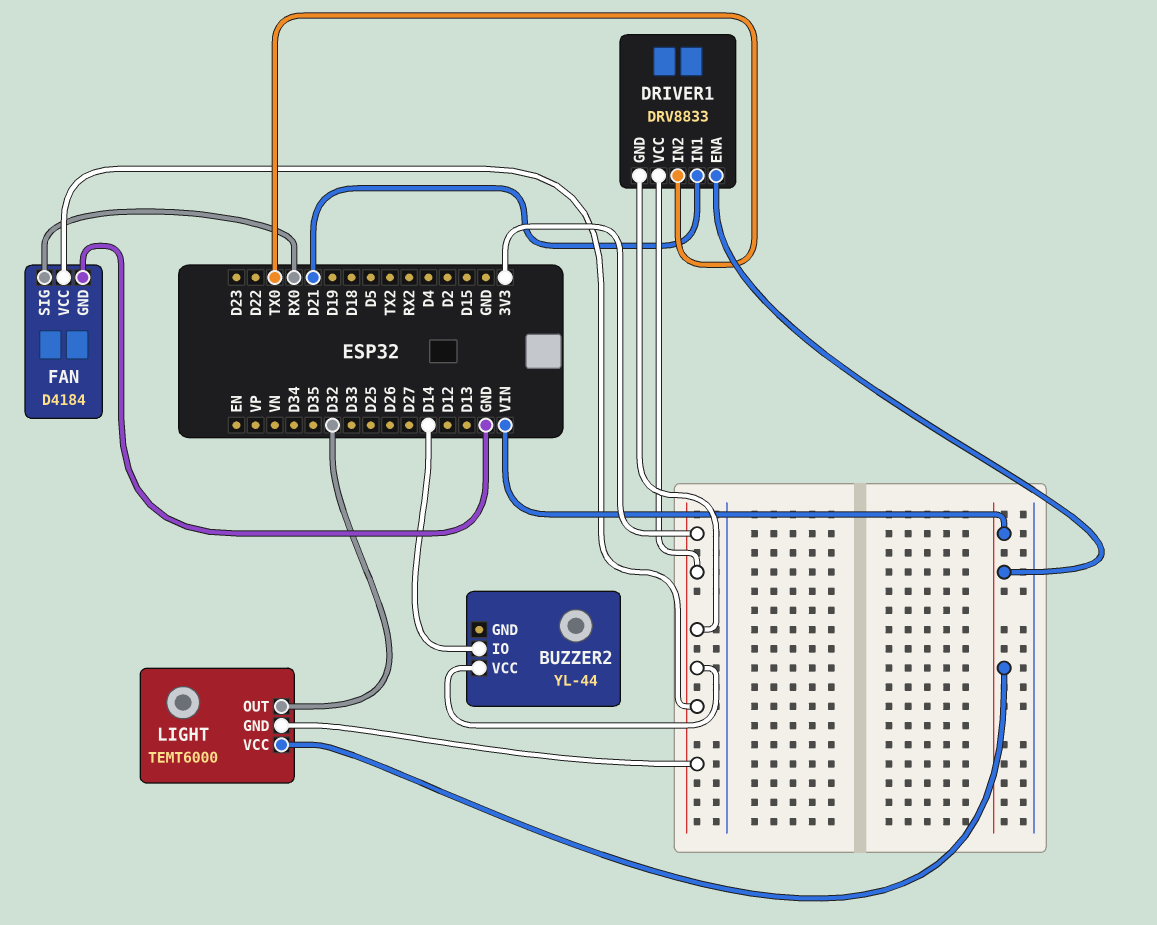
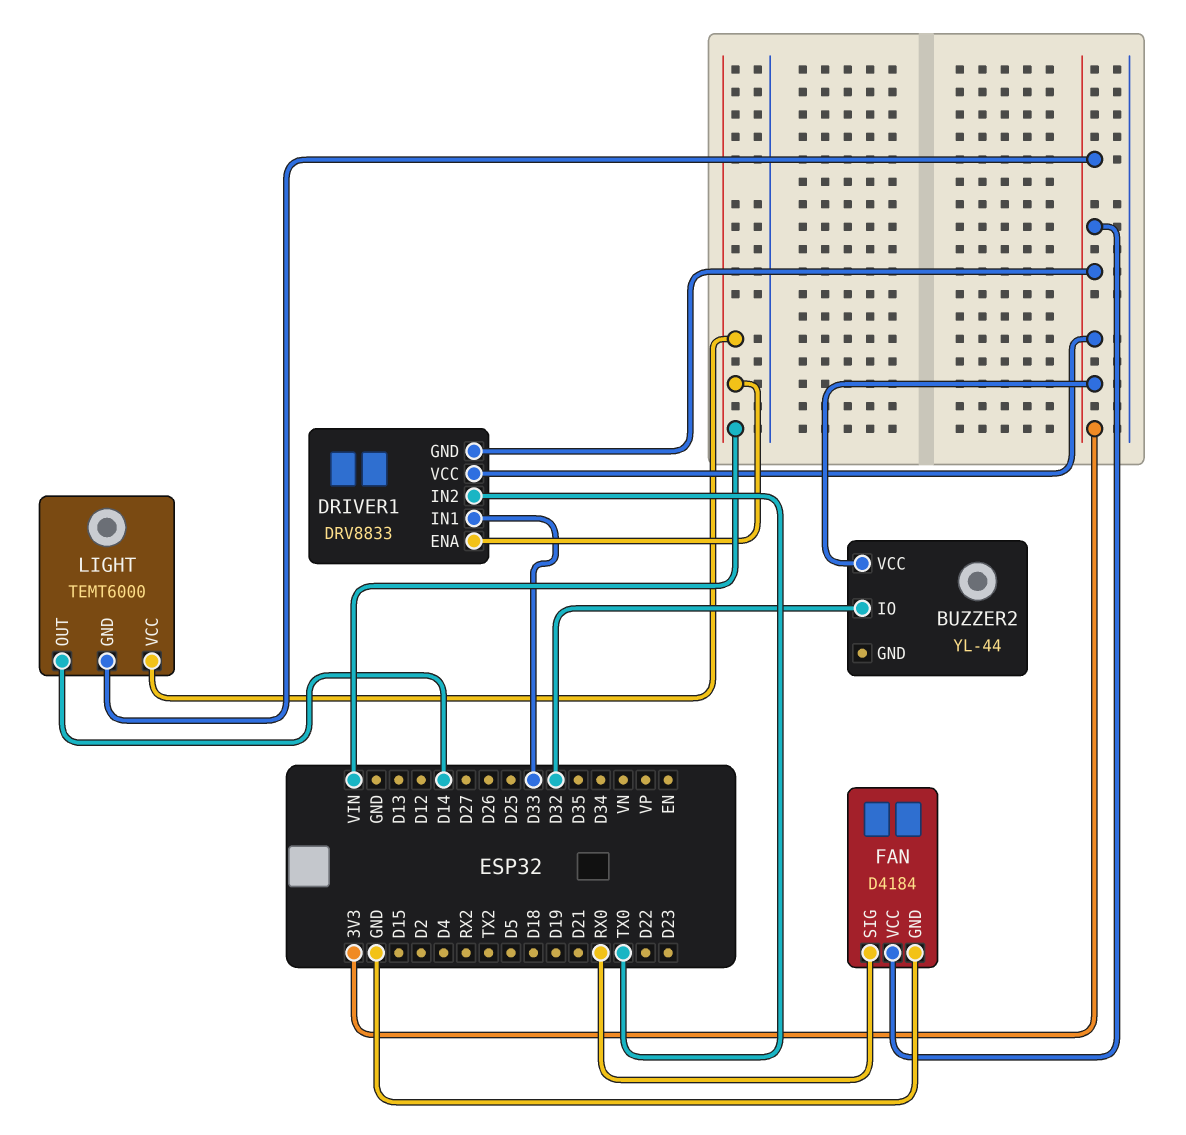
BUZZER2 pin IO: D14 -> D32
DRIVER1 pin IN1: D21 -> D33
LIGHT pin OUT: D32 -> D14

